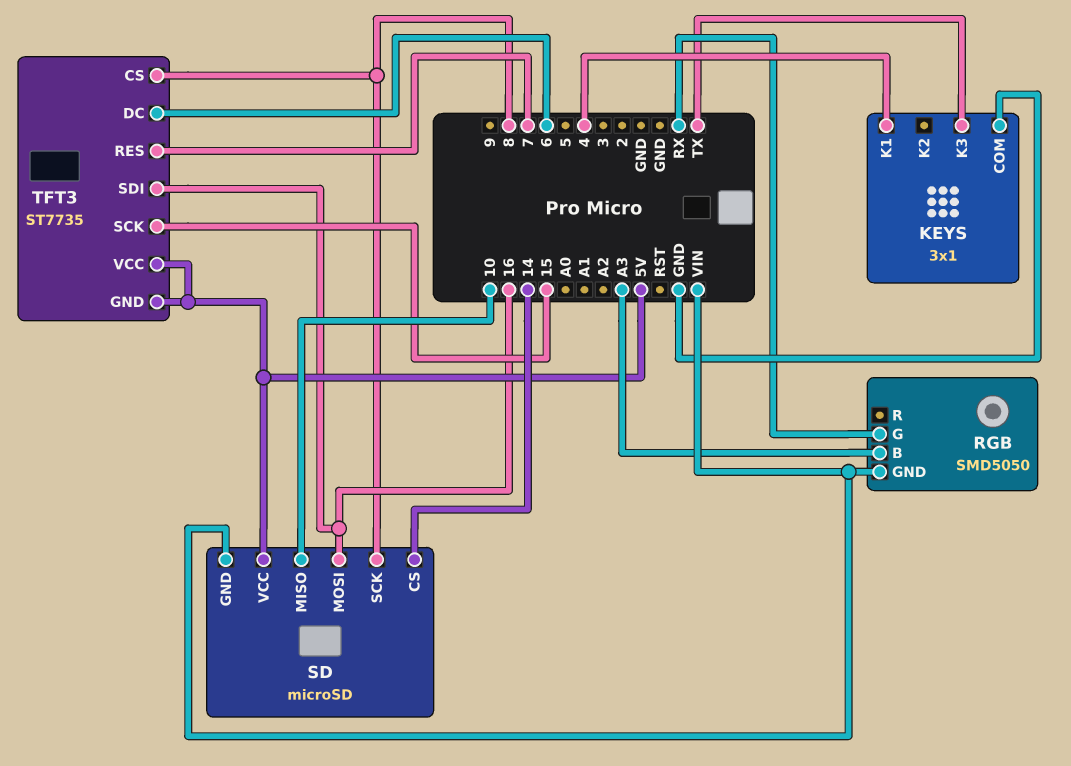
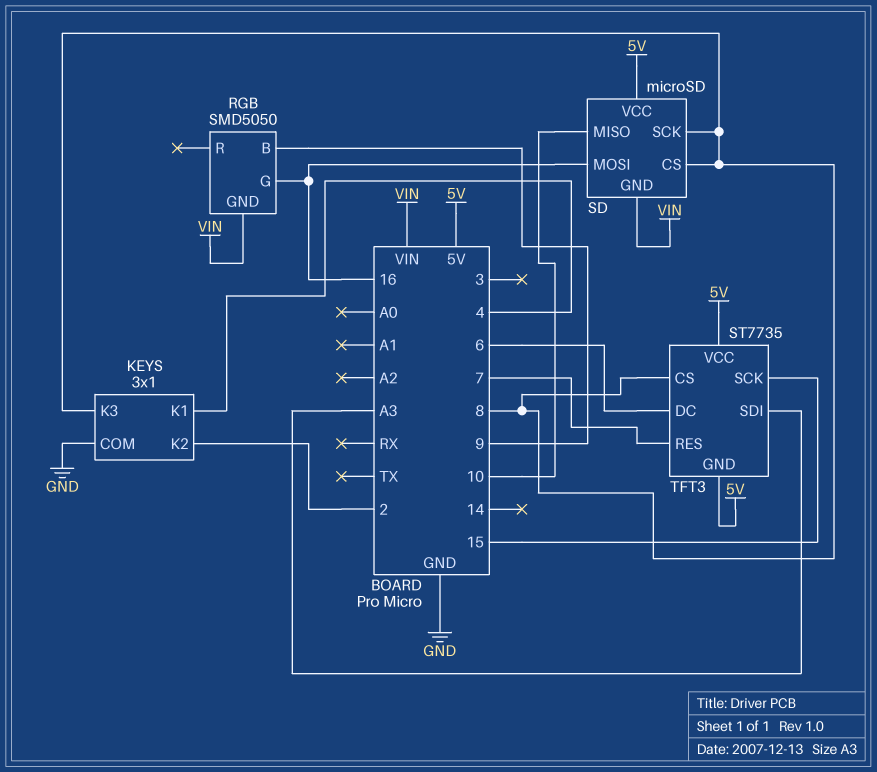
KEYS pin K2: none -> 2
KEYS pin K3: TX -> 8
RGB pin B: A3 -> 9
RGB pin G: RX -> 16
SD pin CS: 14 -> 8
TFT3 pin SDI: 16 -> A3

